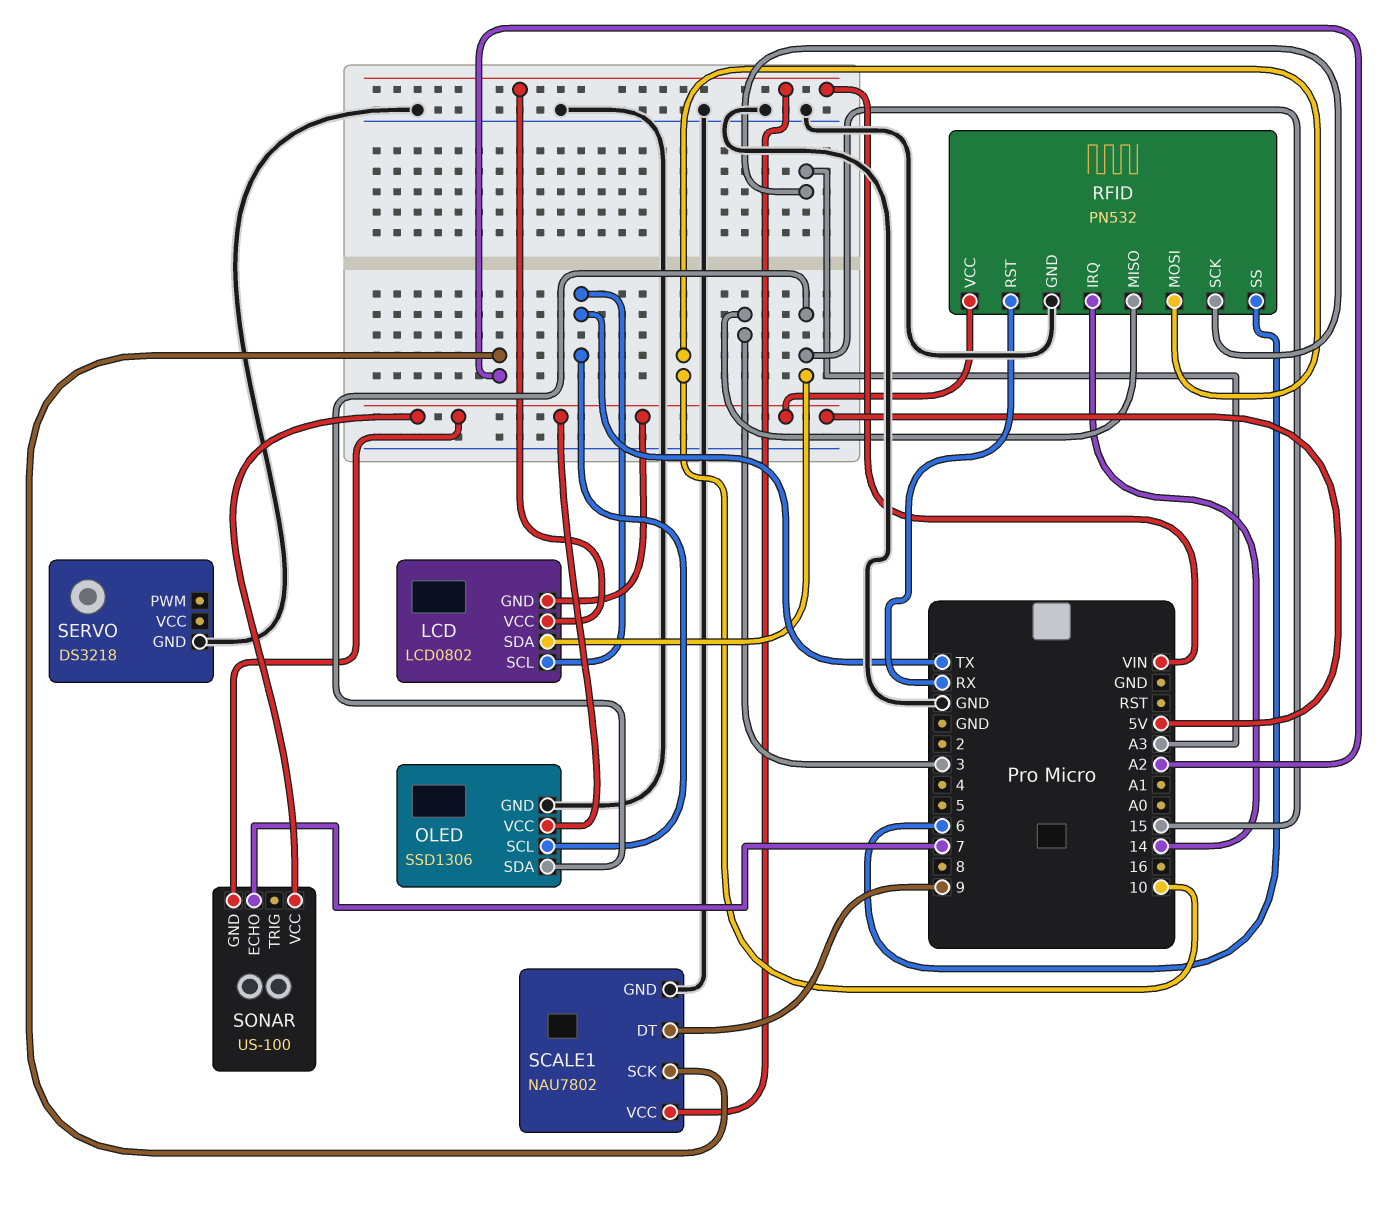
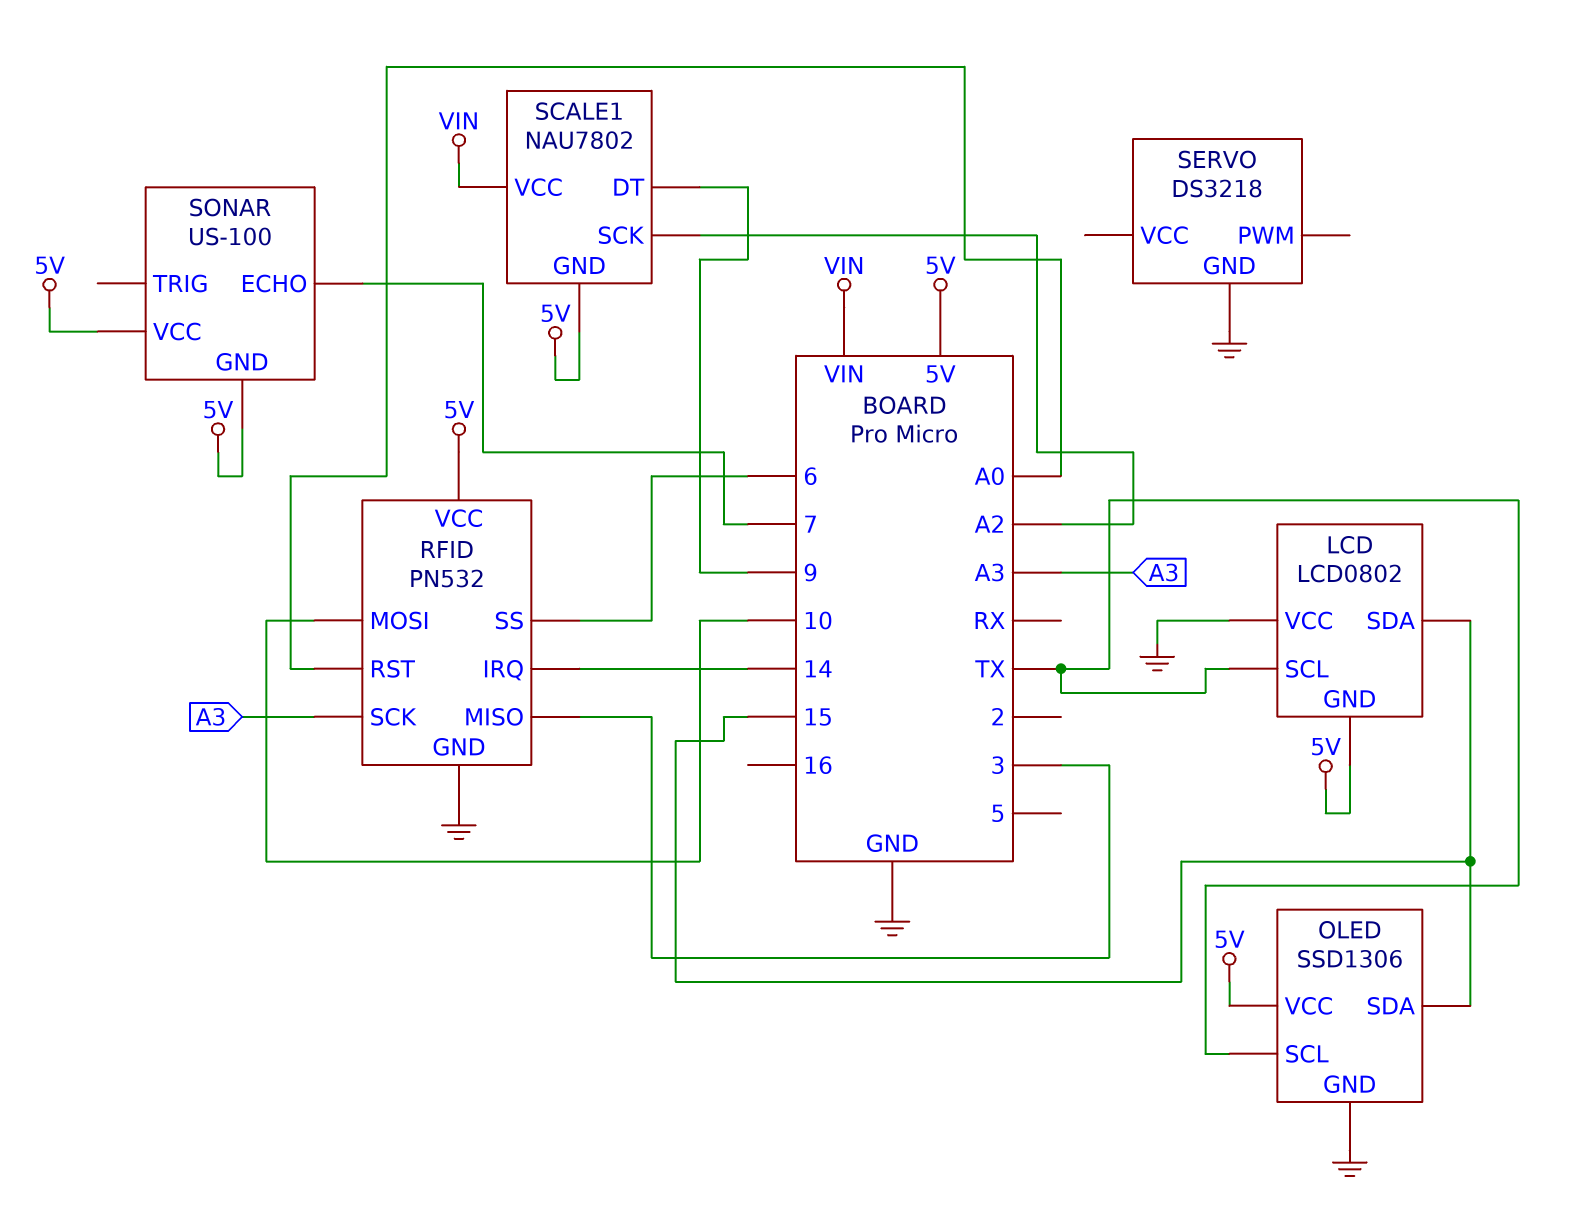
LCD pin VCC: VIN -> GND
RFID pin RST: RX -> A0
SCALE1 pin GND: GND -> 5V

